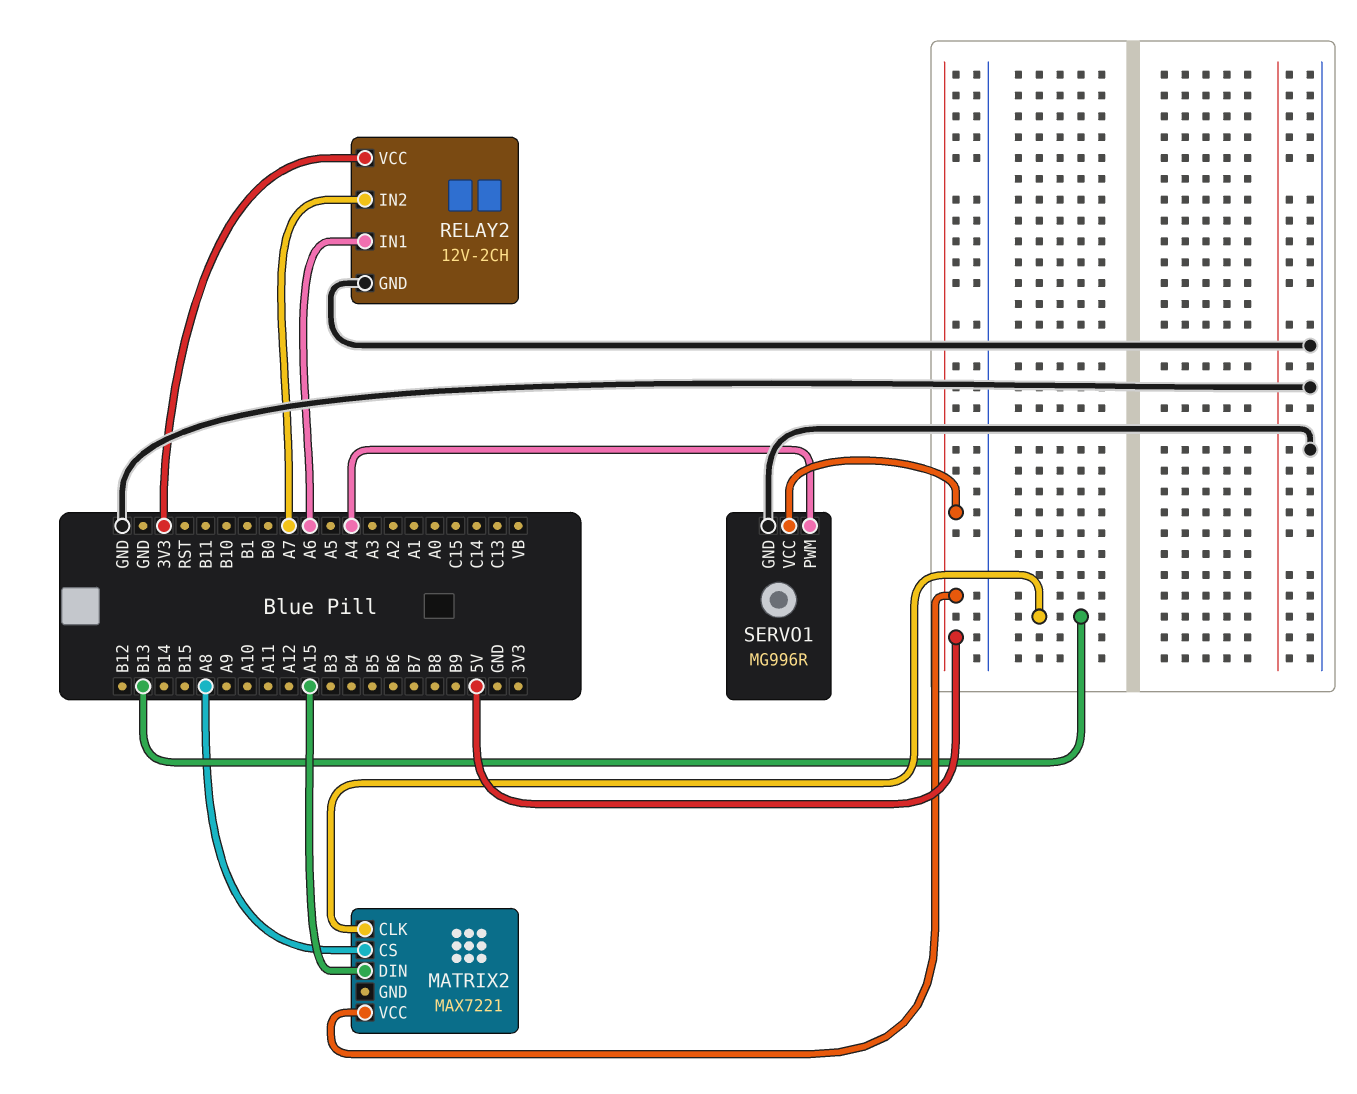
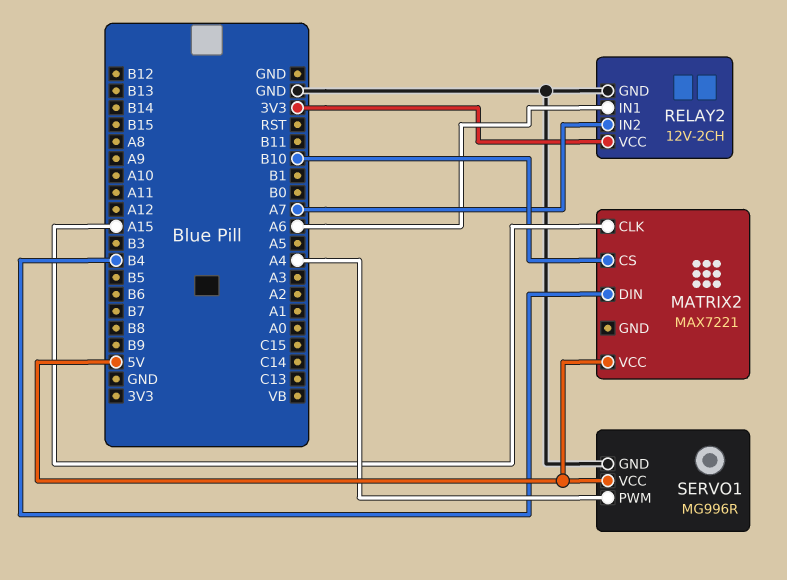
MATRIX2 pin CLK: B13 -> A15
MATRIX2 pin CS: A8 -> B10
MATRIX2 pin DIN: A15 -> B4

